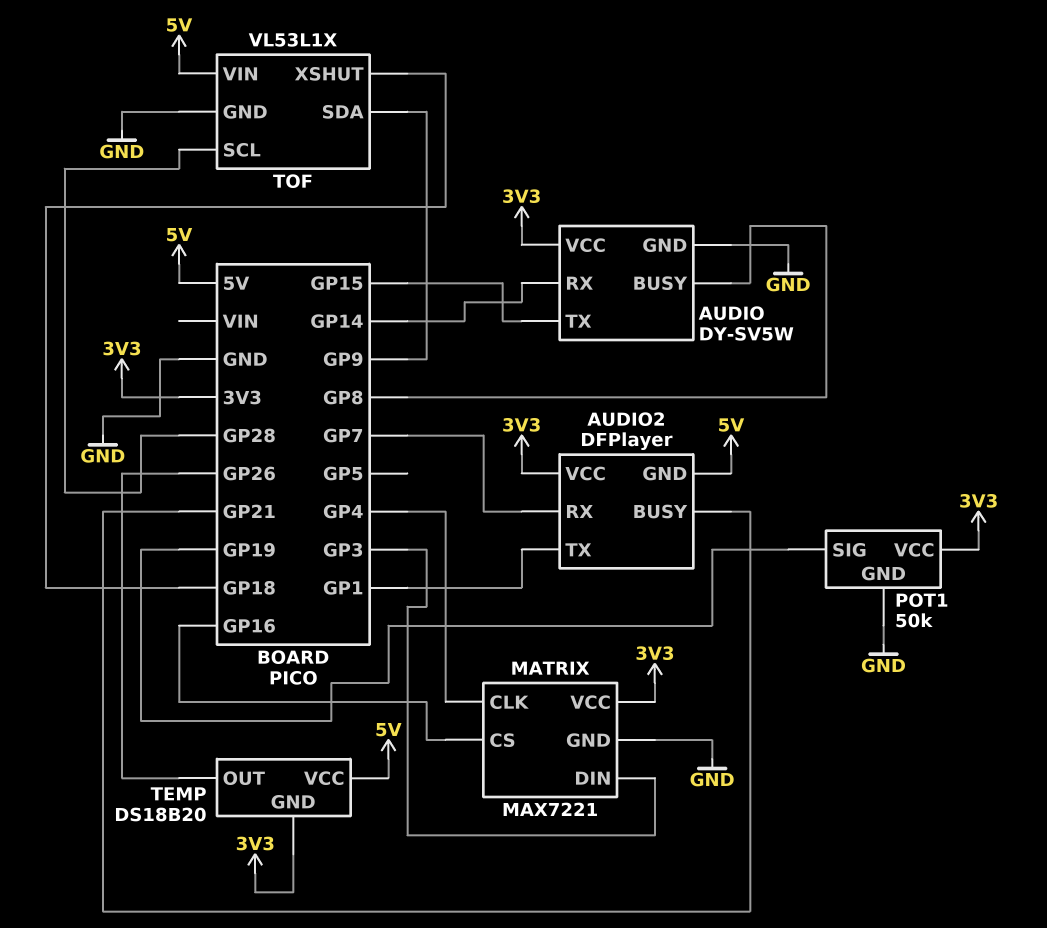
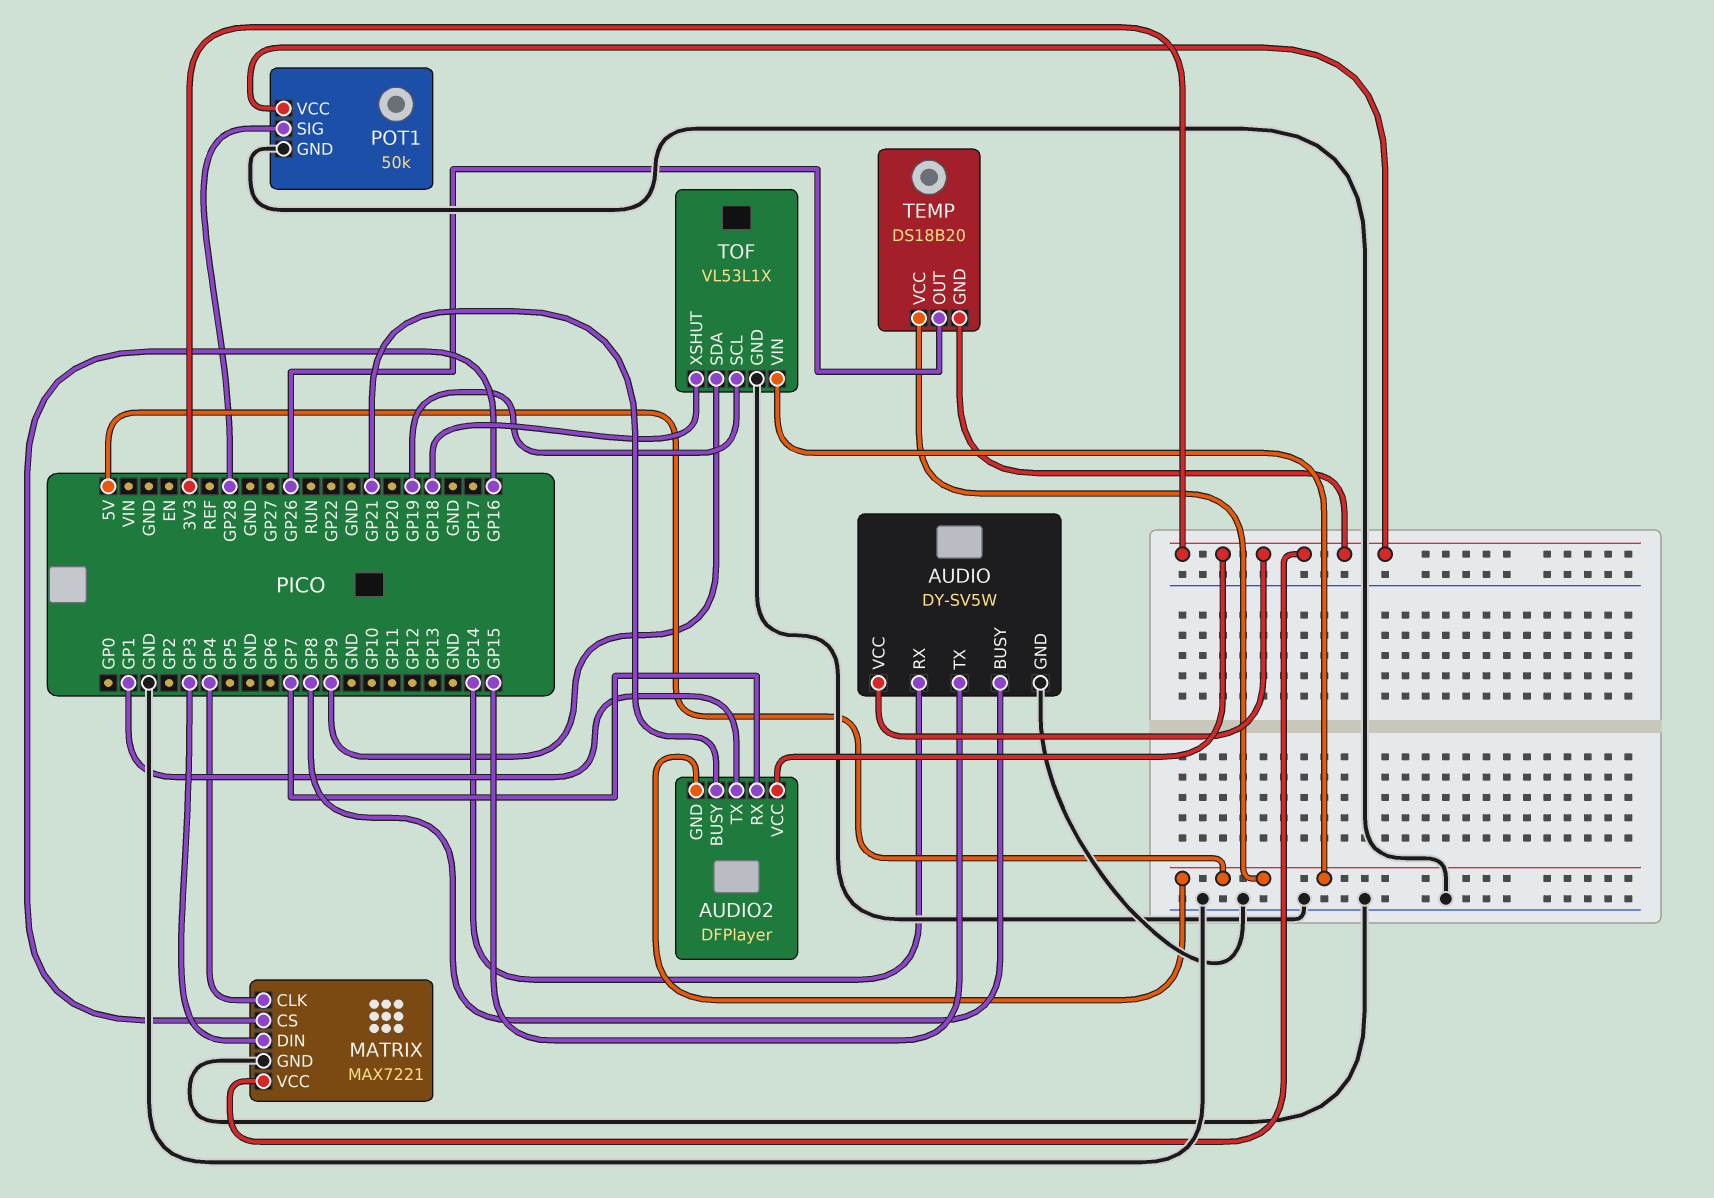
POT1 pin SIG: GP19 -> GP28
TOF pin SCL: GP28 -> GP19

